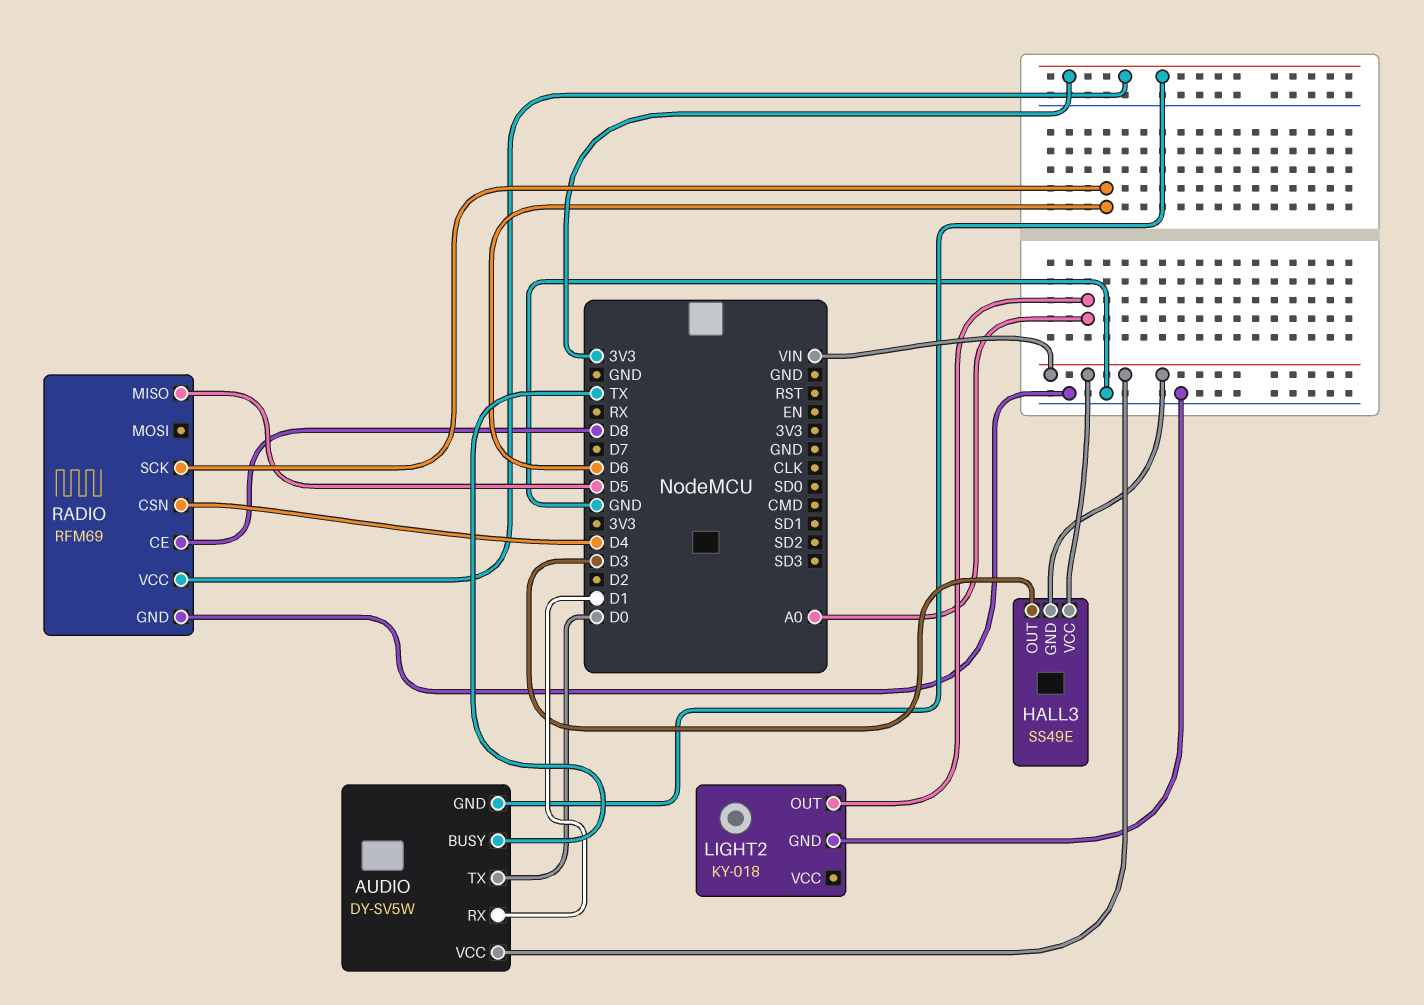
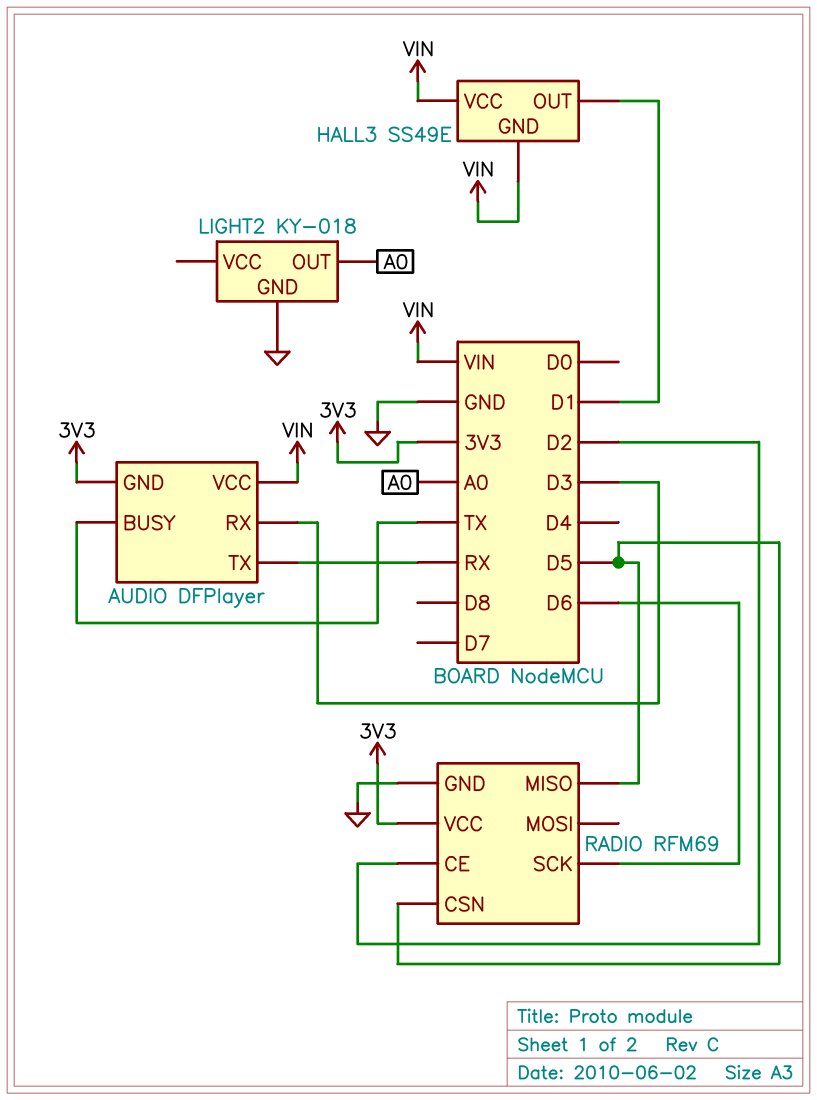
AUDIO: DY-SV5W -> DFPlayer
AUDIO pin RX: D1 -> D3
AUDIO pin TX: D0 -> RX
HALL3 pin OUT: D3 -> D1
RADIO pin CE: D8 -> D2
RADIO pin CSN: D4 -> D5

